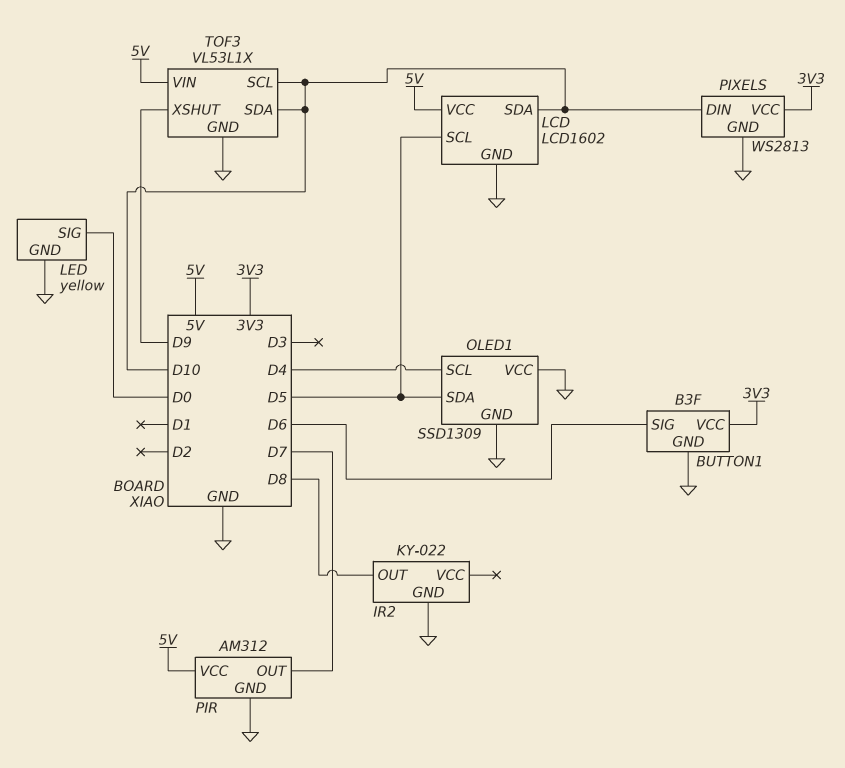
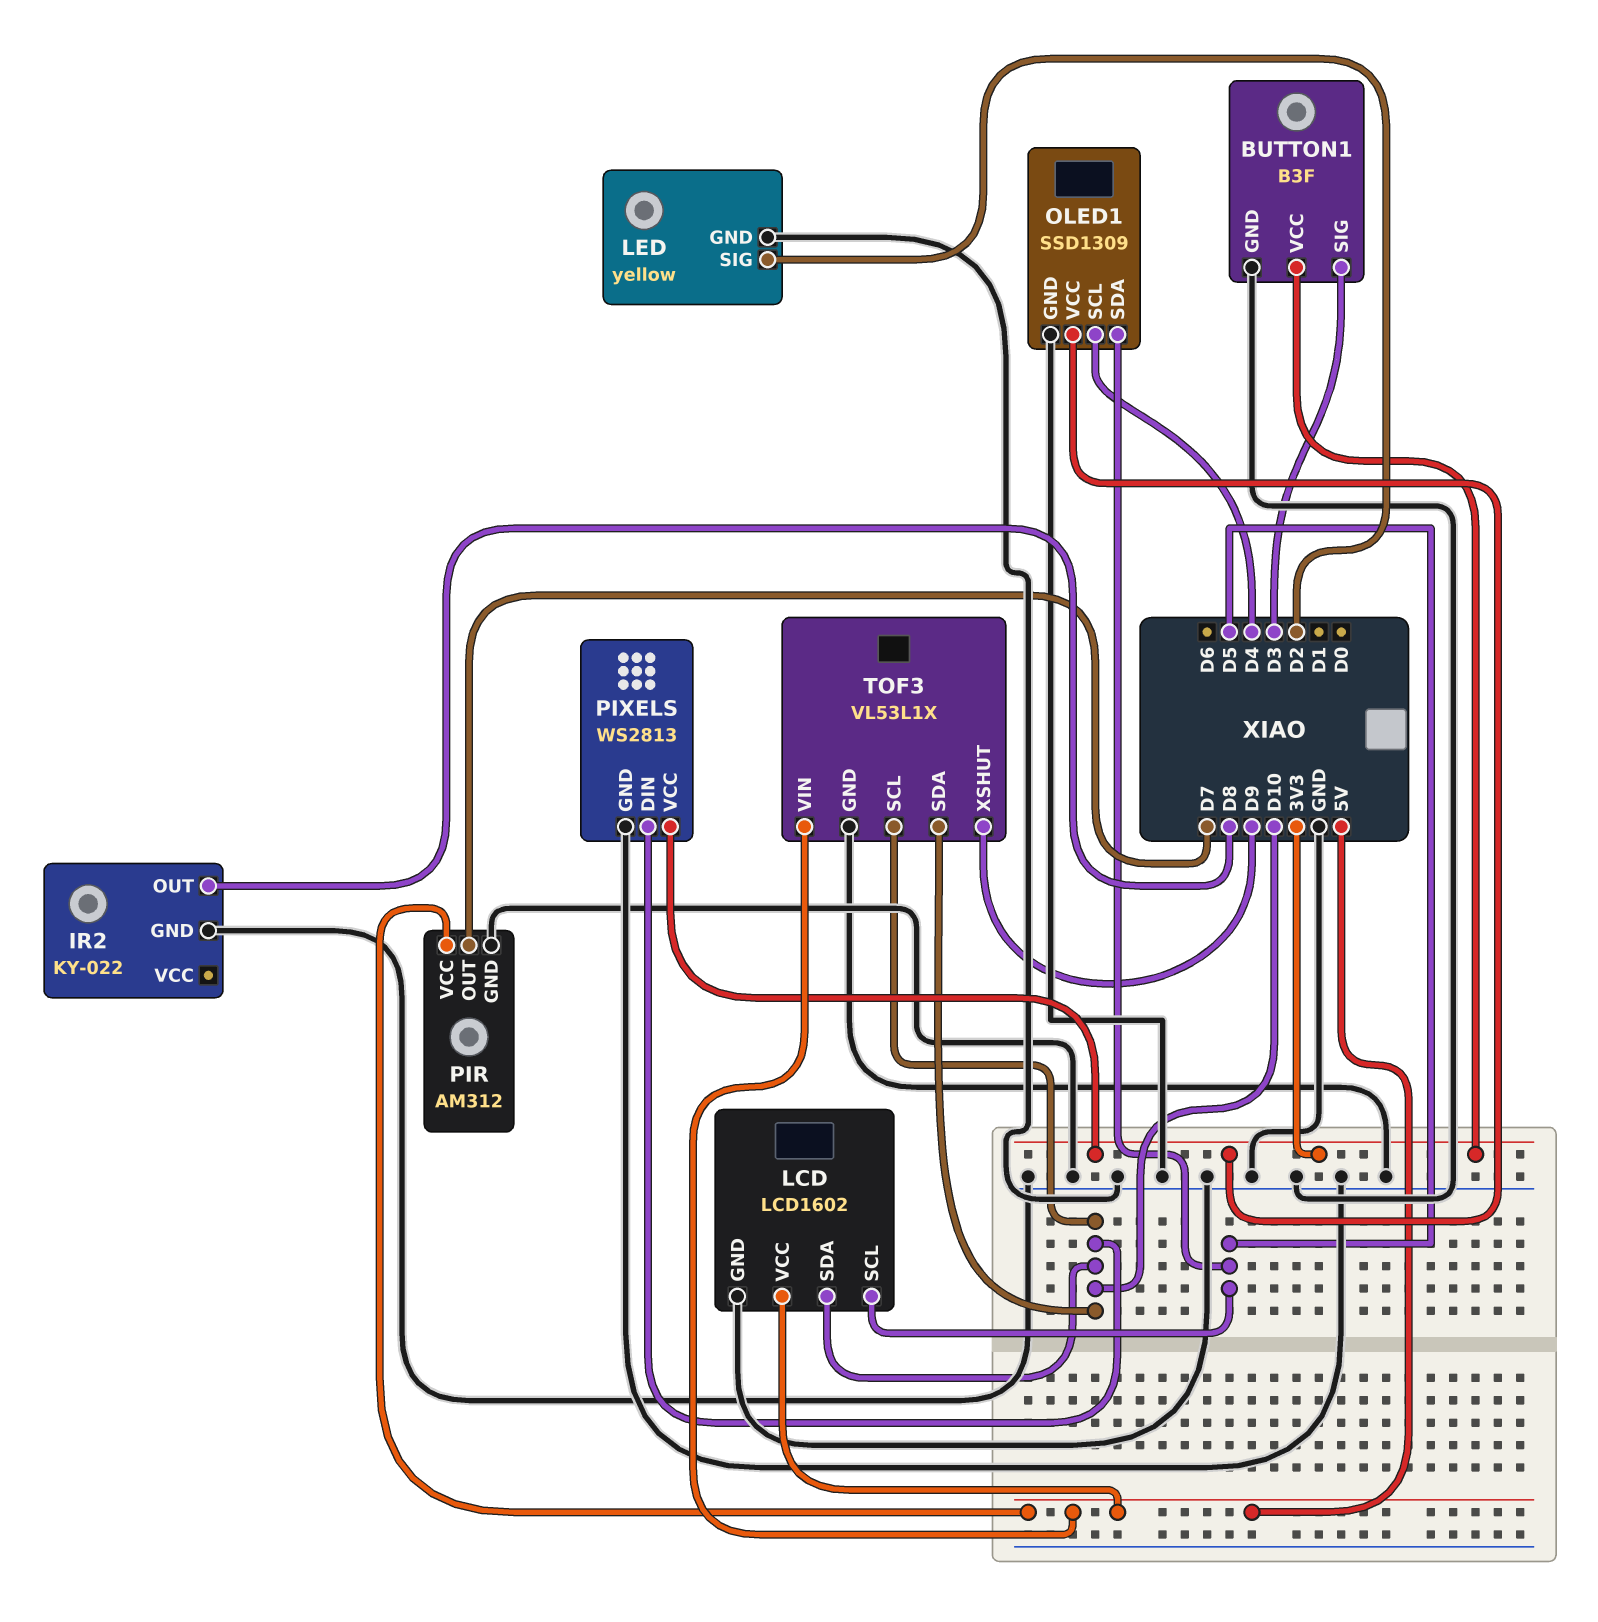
BUTTON1 pin SIG: D6 -> D3
LED pin SIG: D0 -> D2
OLED1 pin VCC: GND -> 3V3

